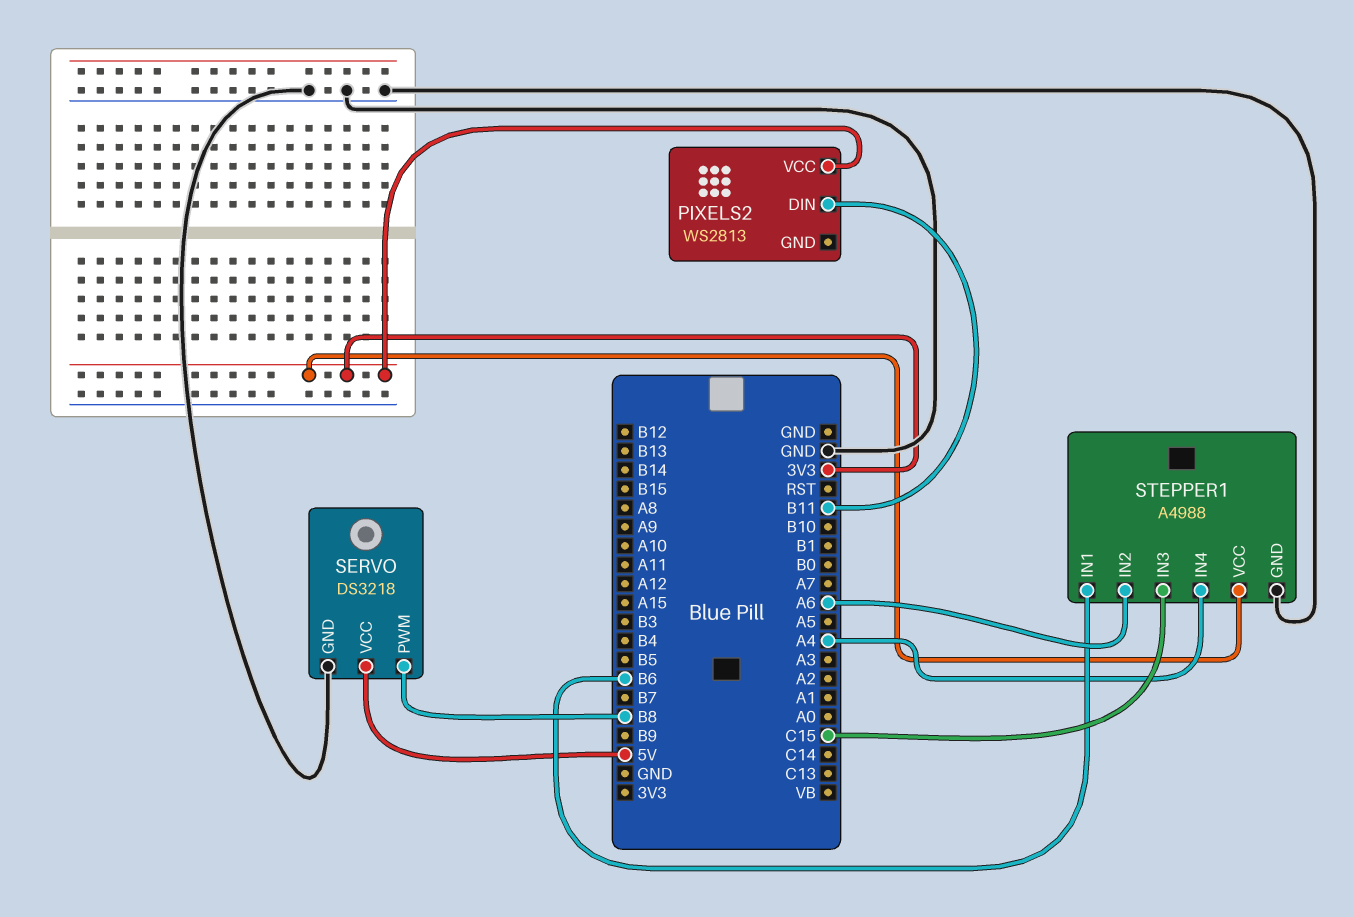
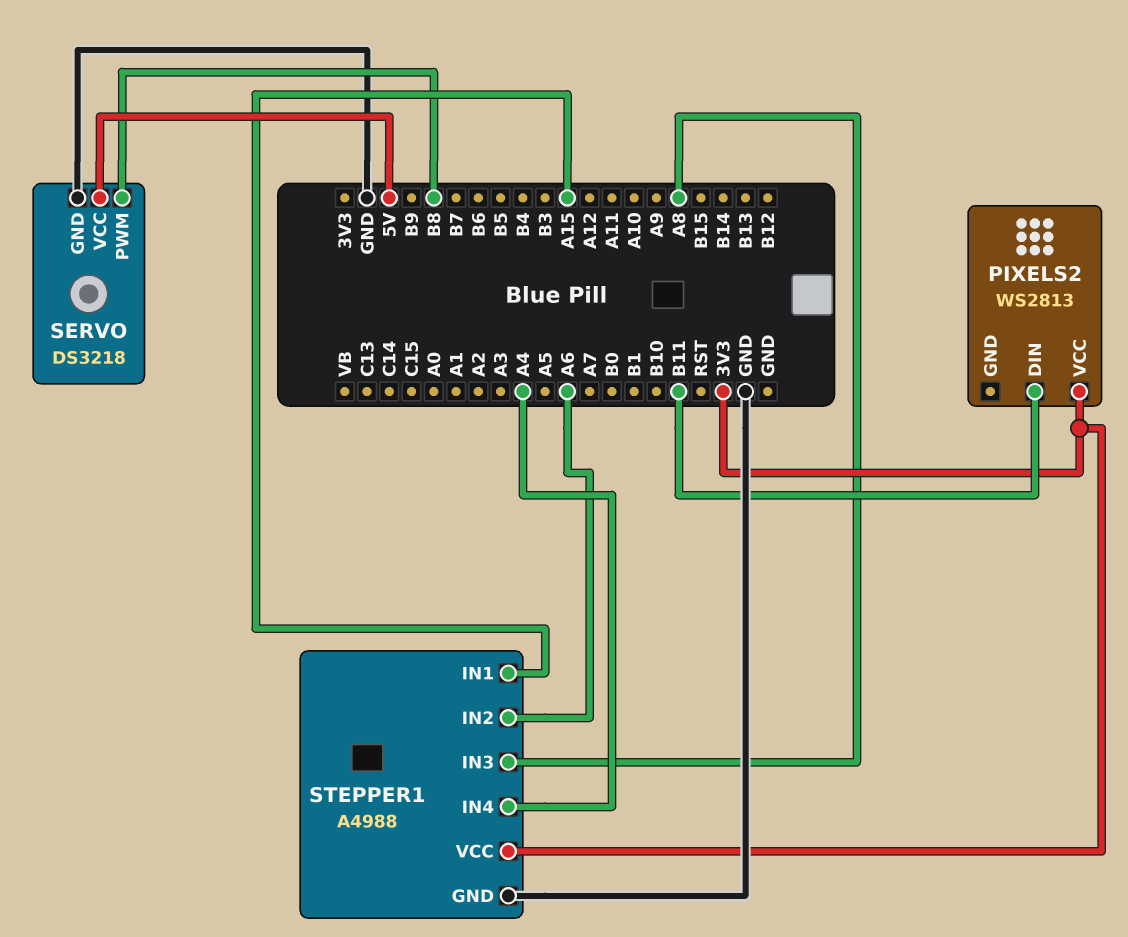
STEPPER1 pin IN1: B6 -> A15
STEPPER1 pin IN3: C15 -> A8

